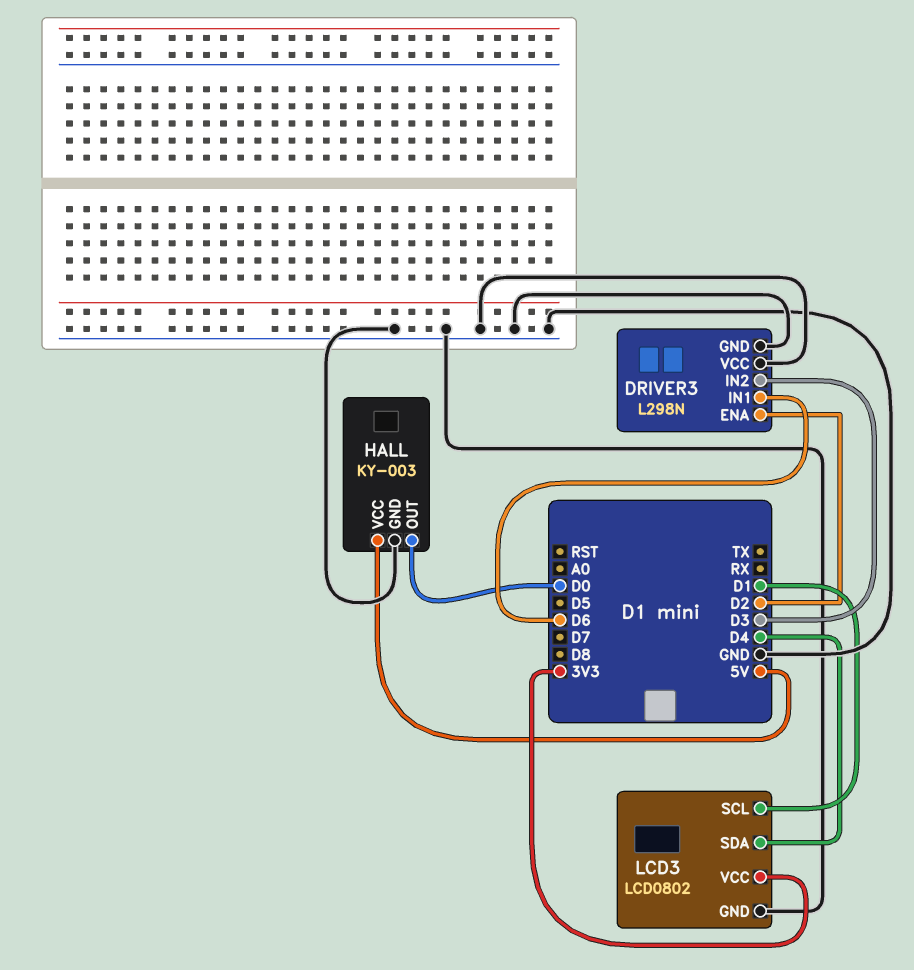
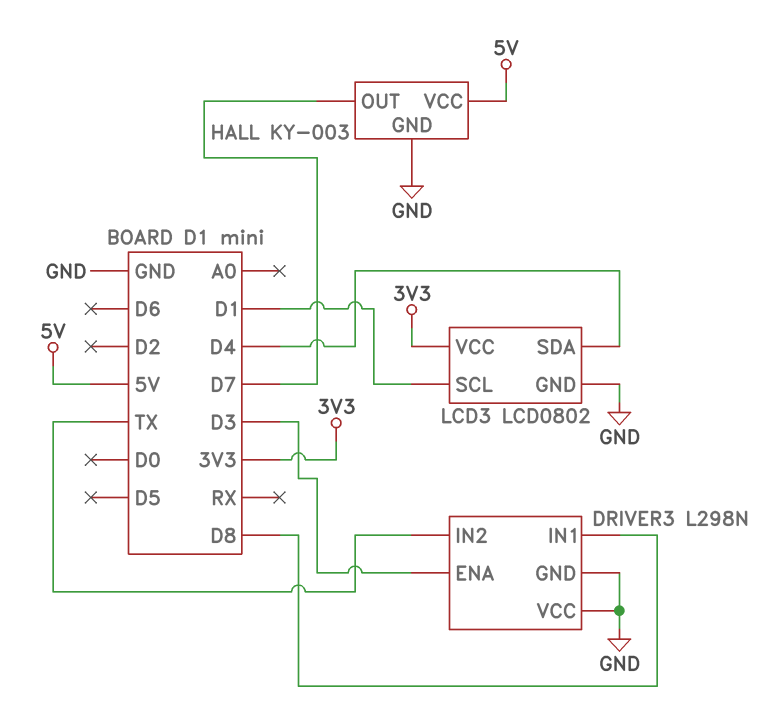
DRIVER3 pin ENA: D2 -> D3
DRIVER3 pin IN1: D6 -> D8
DRIVER3 pin IN2: D3 -> TX
HALL pin OUT: D0 -> D7

